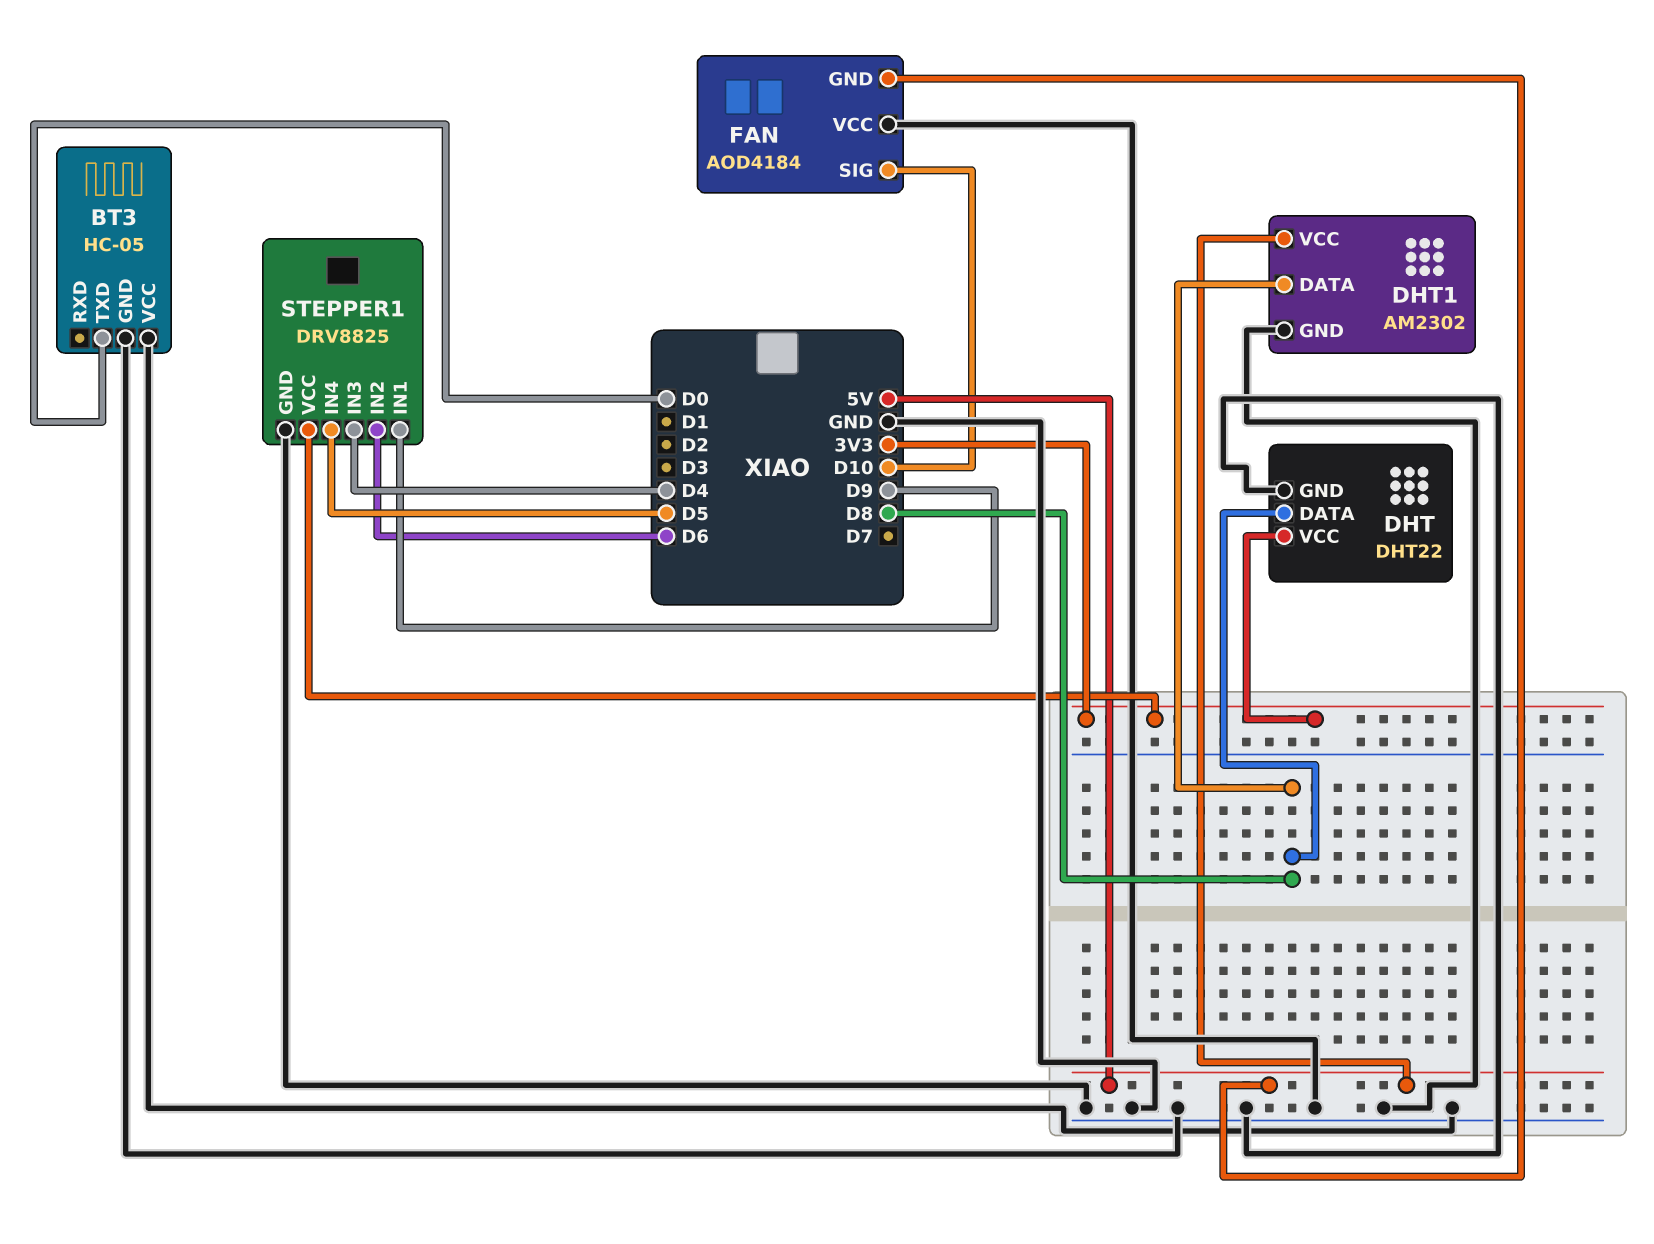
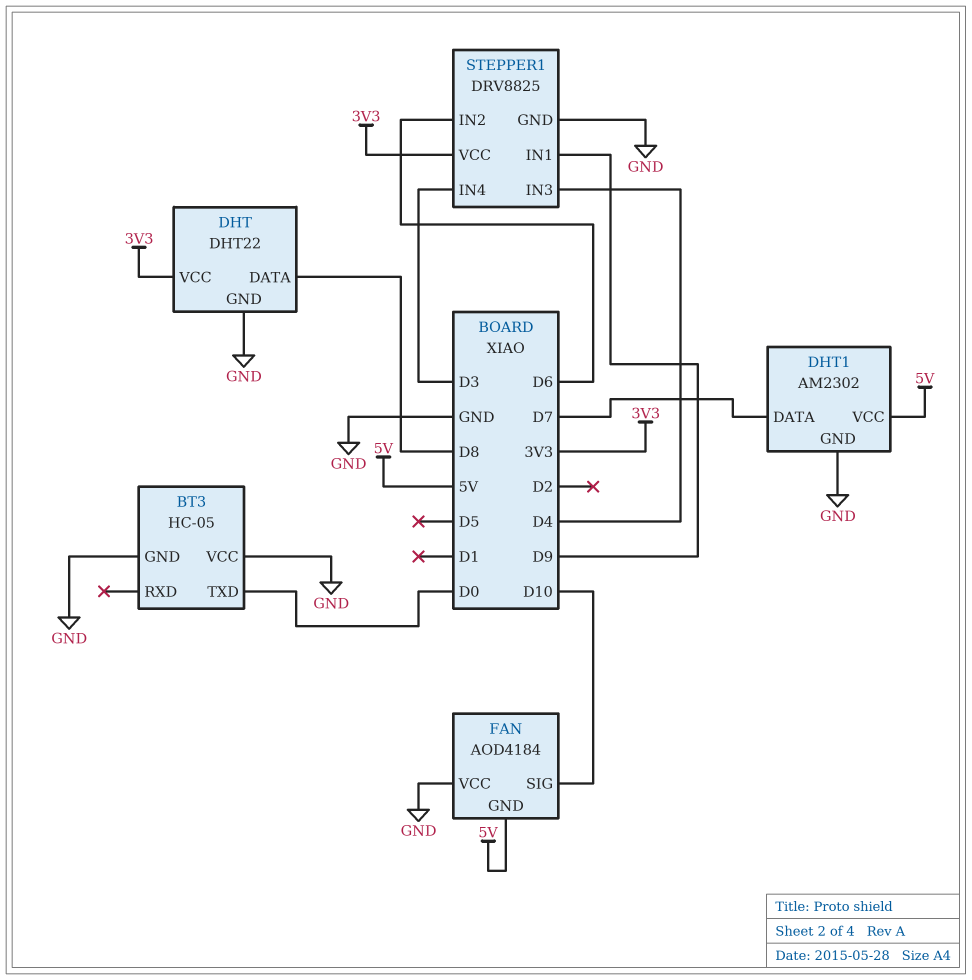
DHT1 pin DATA: D8 -> D7
STEPPER1 pin IN4: D5 -> D3

